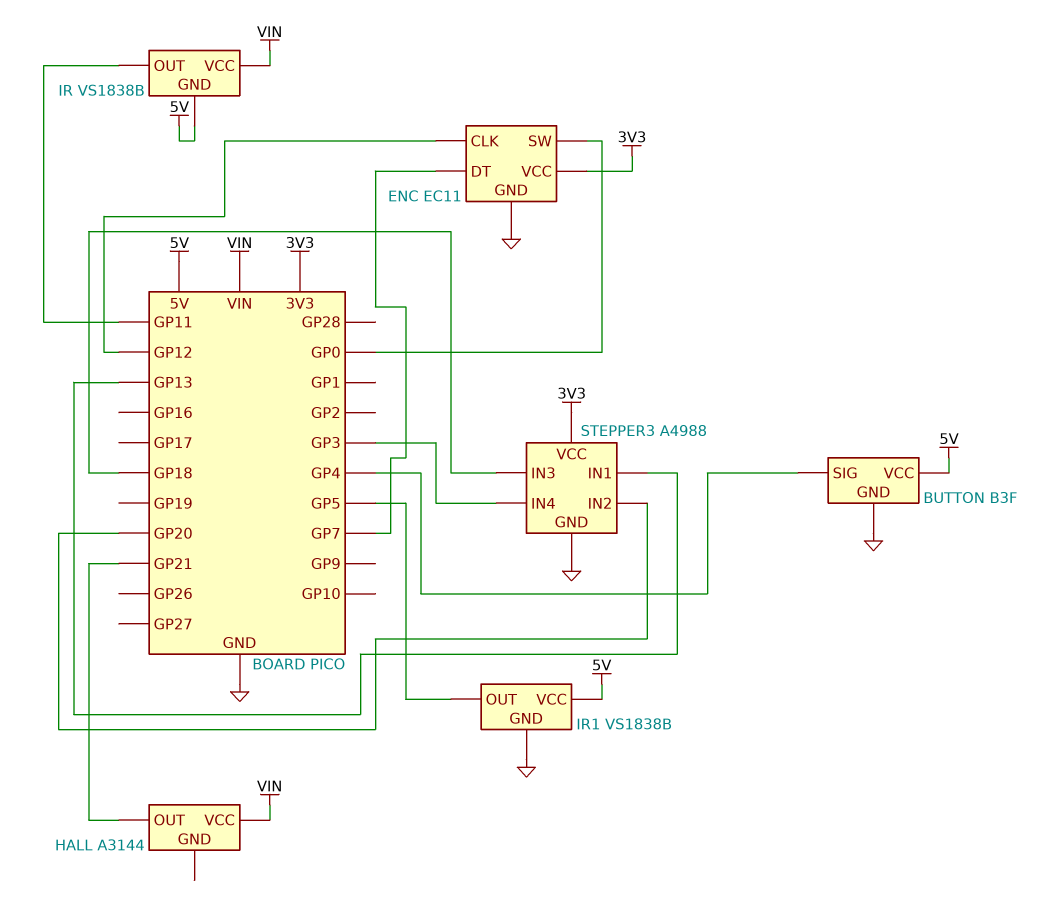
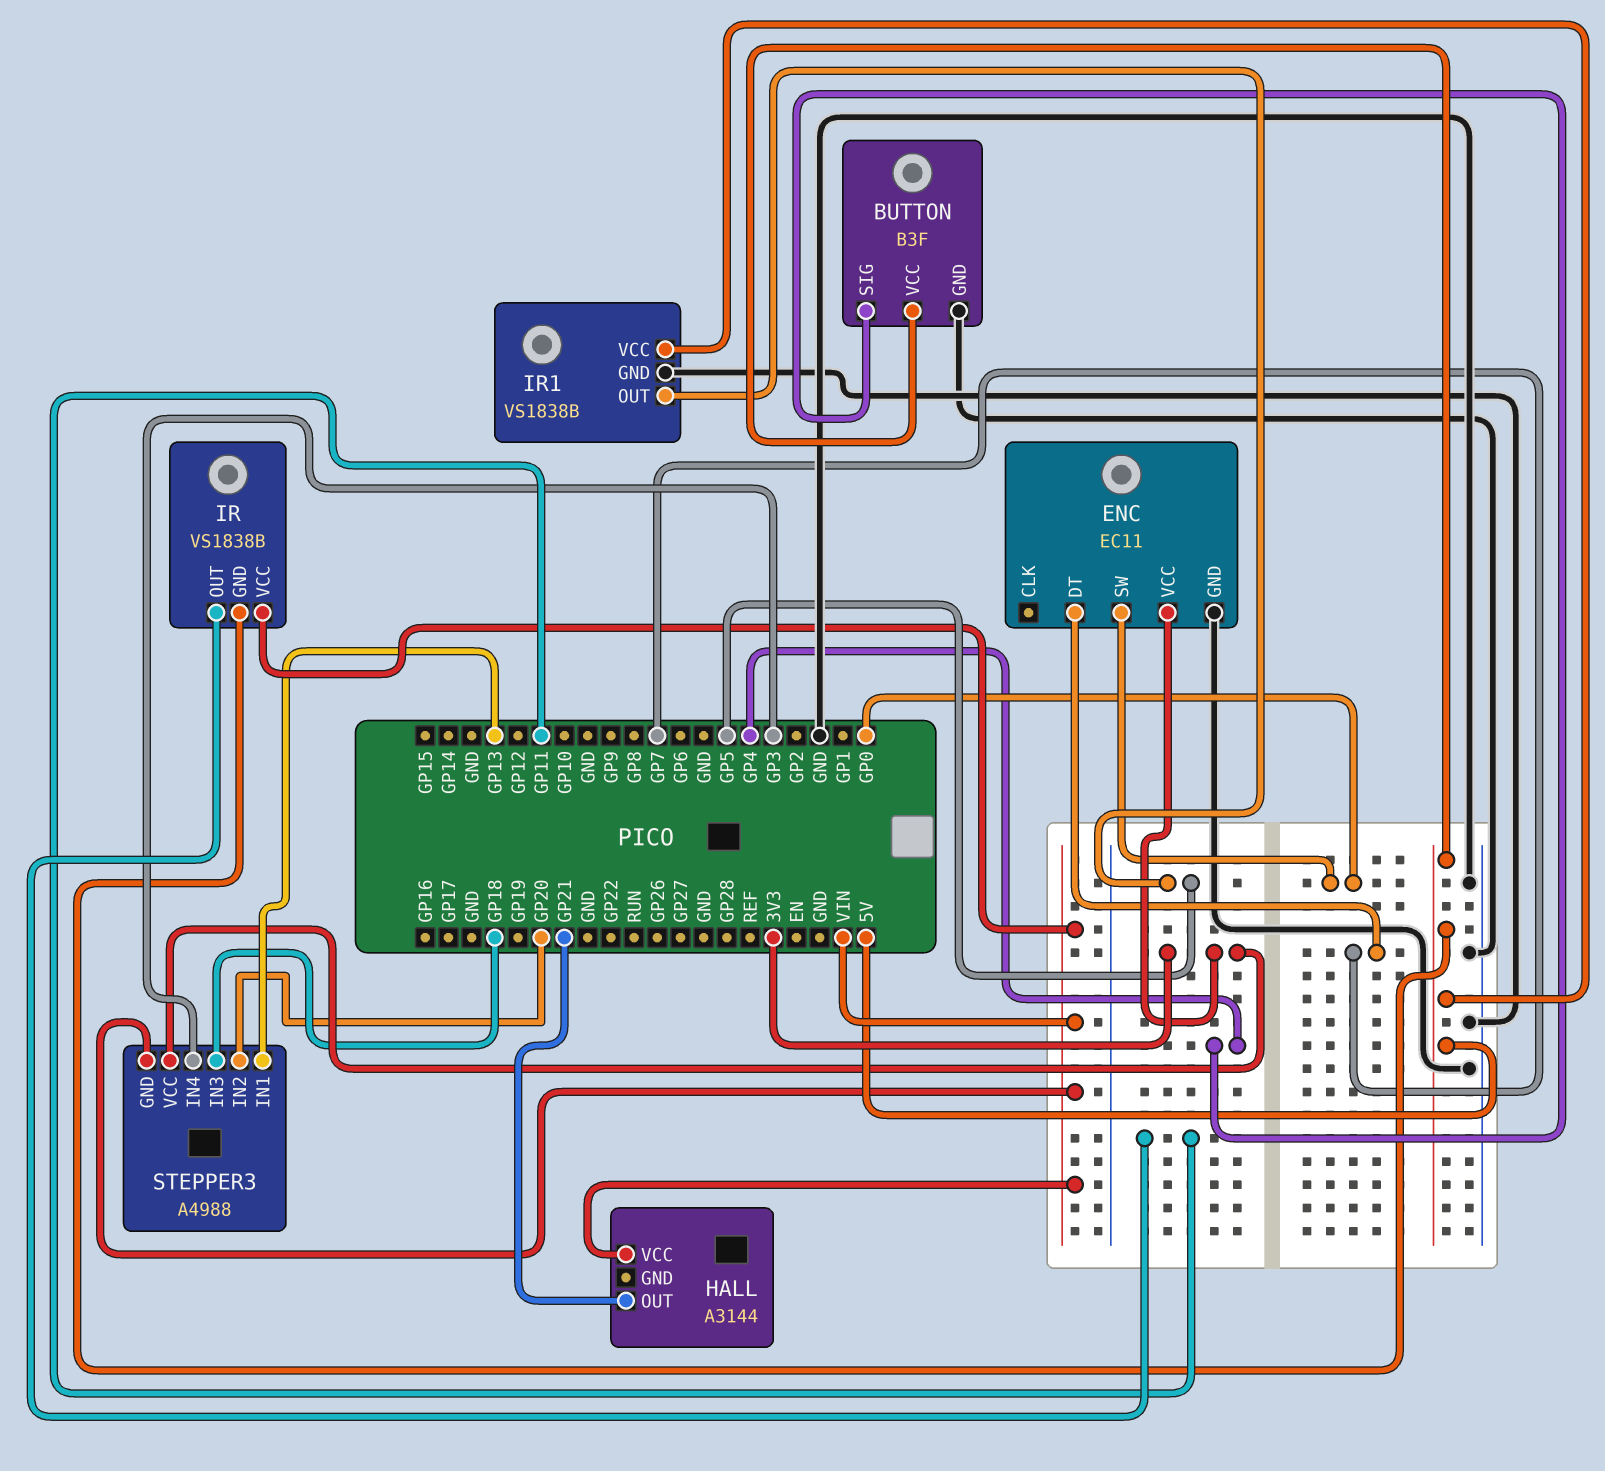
ENC pin CLK: GP12 -> none
STEPPER3 pin GND: GND -> VIN

